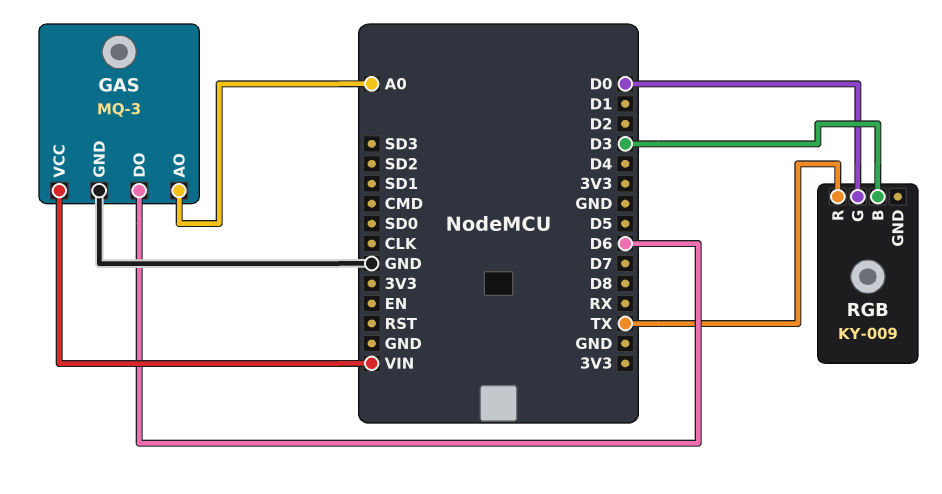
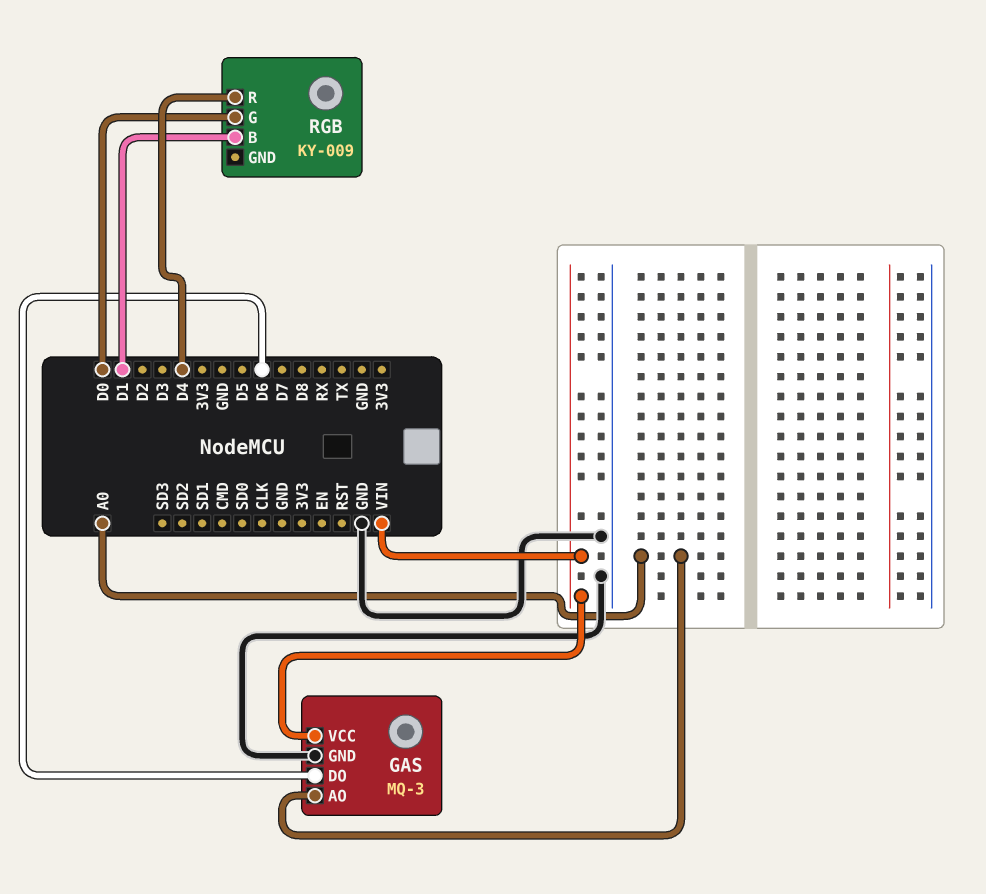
RGB pin B: D3 -> D1
RGB pin R: TX -> D4

